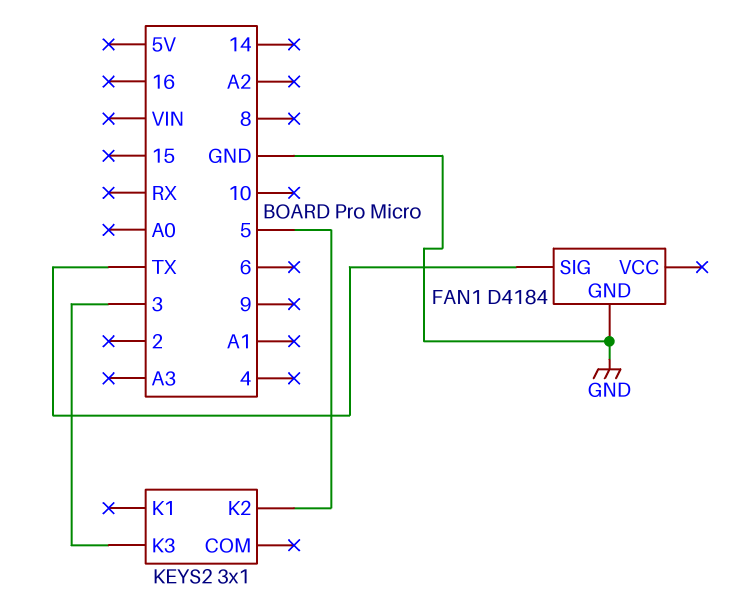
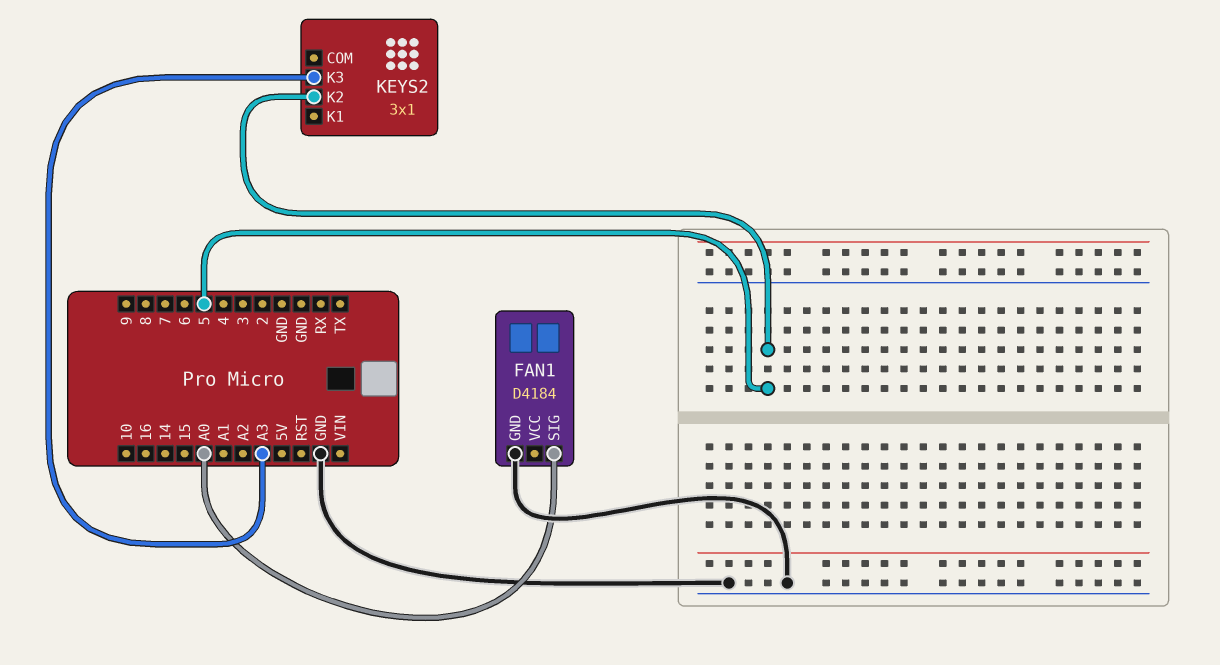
FAN1 pin SIG: TX -> A0
KEYS2 pin K3: 3 -> A3

